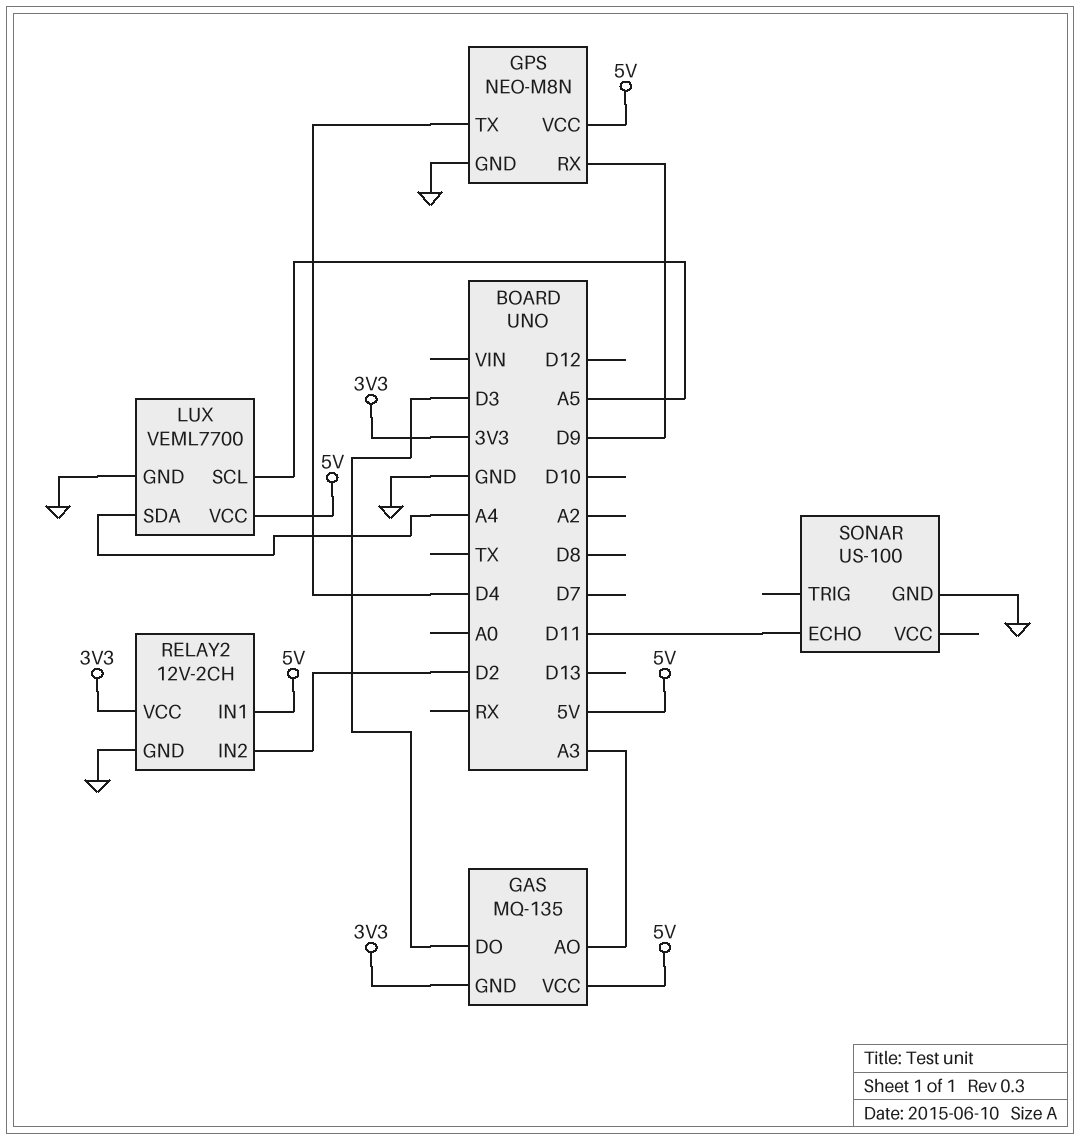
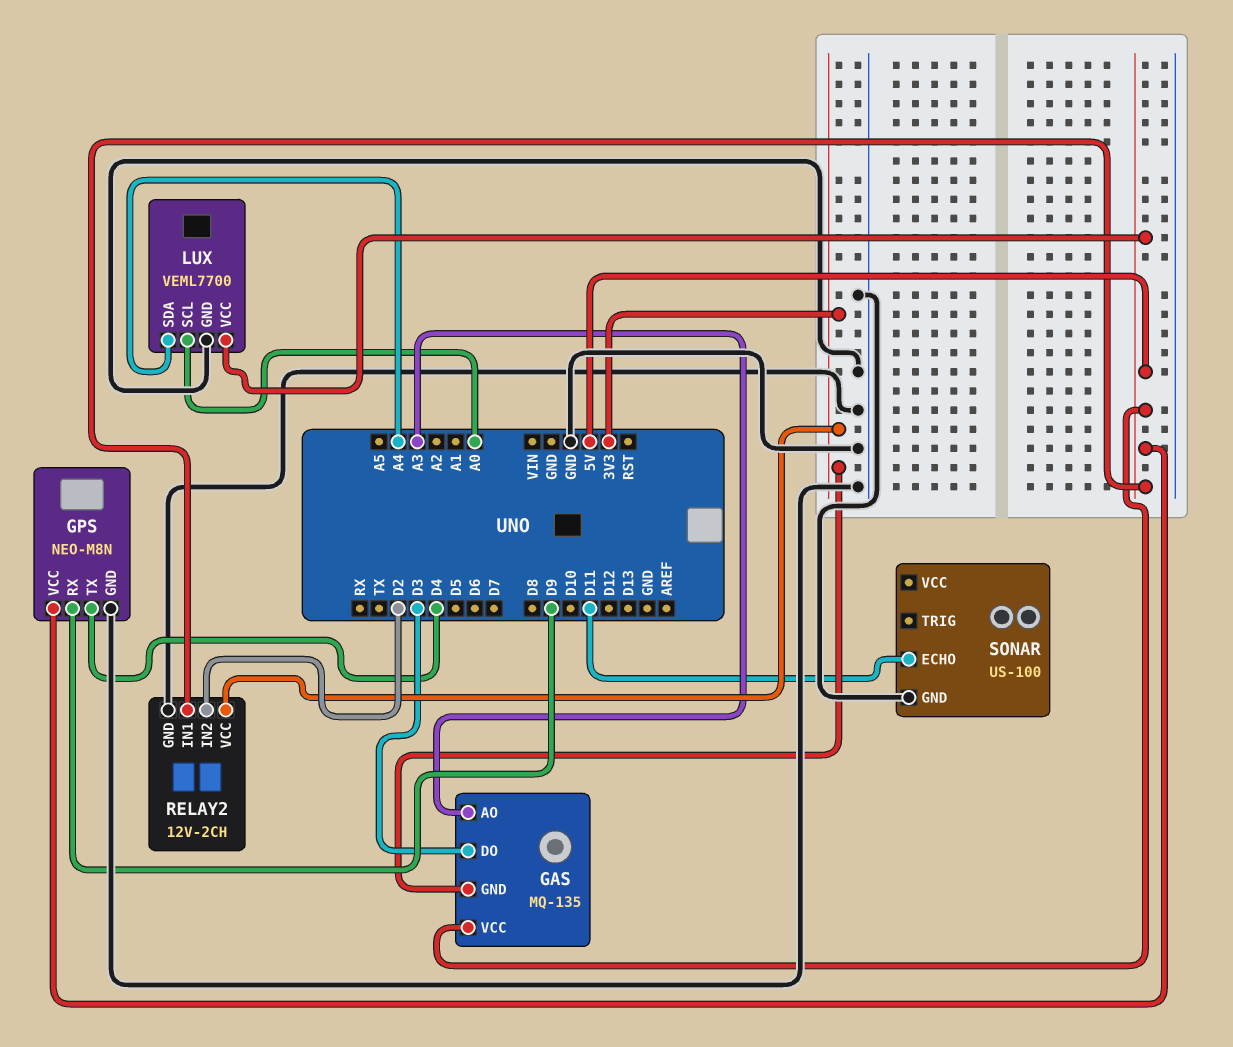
LUX pin SCL: A5 -> A0

